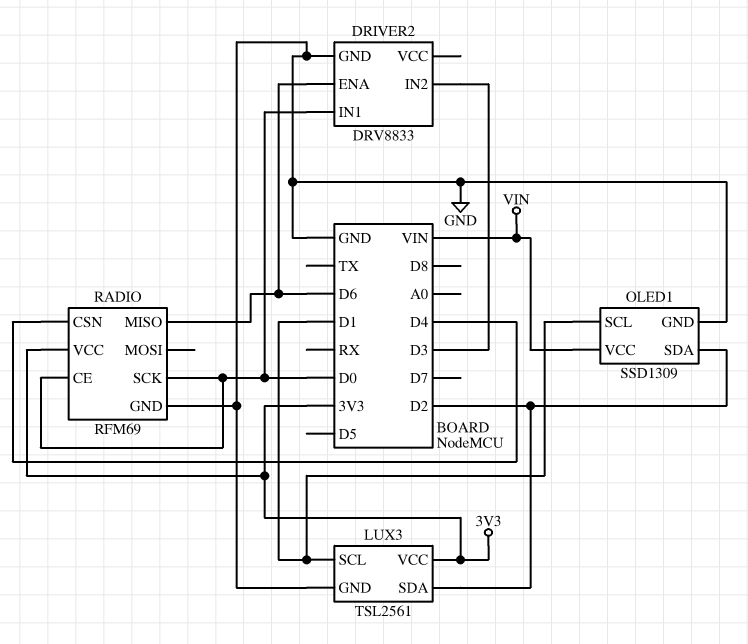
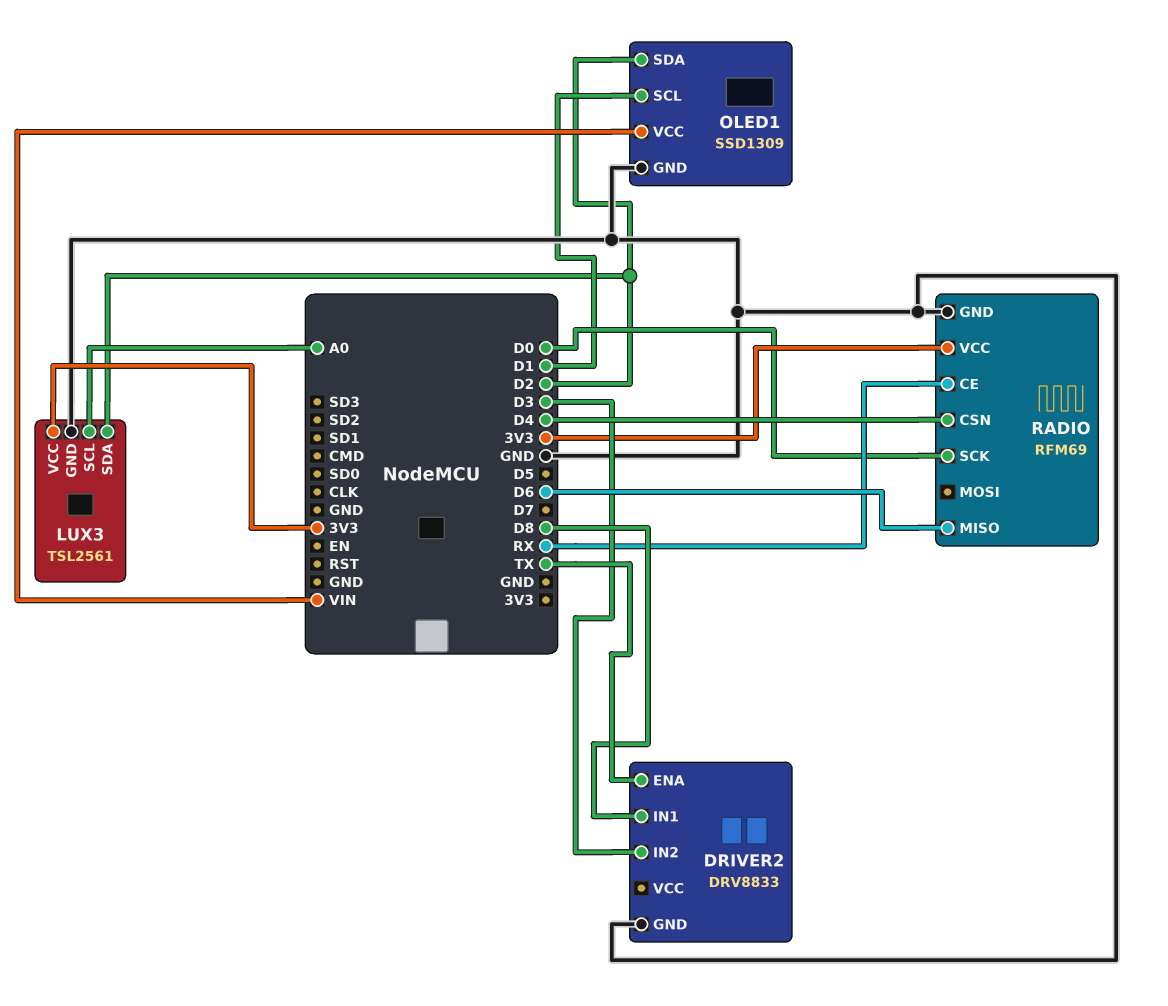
DRIVER2 pin ENA: D6 -> TX
DRIVER2 pin IN1: D0 -> D8
LUX3 pin SCL: D1 -> A0
RADIO pin CE: D0 -> RX

